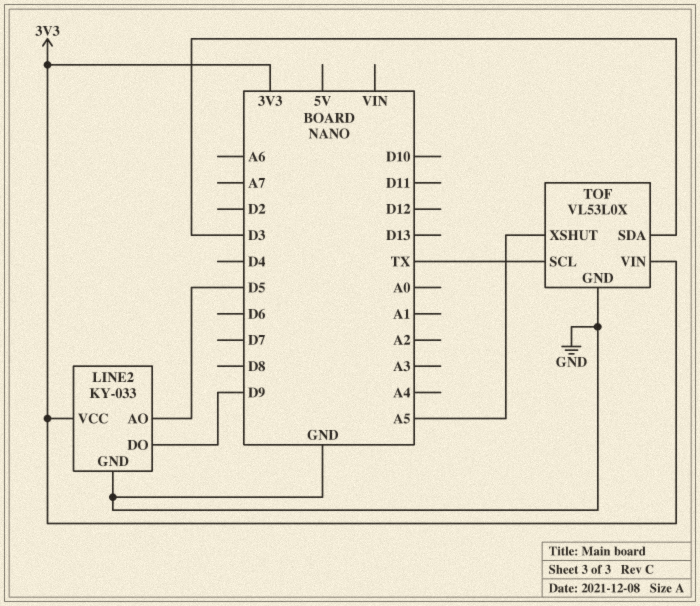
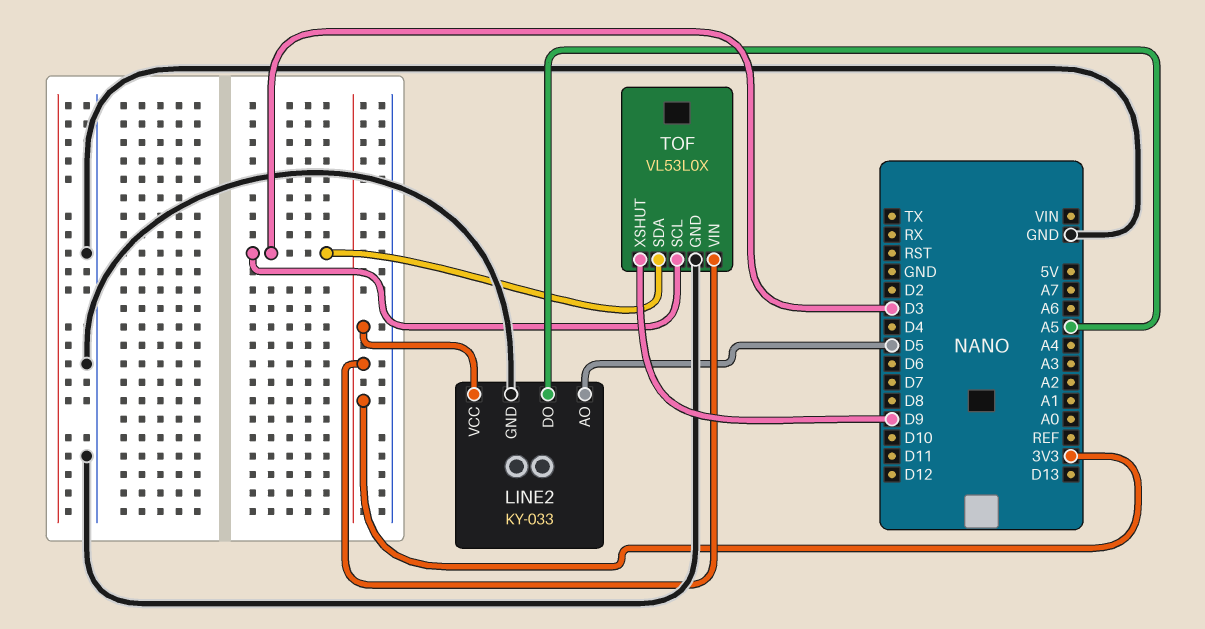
LINE2 pin DO: D9 -> A5
TOF pin SCL: TX -> D3
TOF pin XSHUT: A5 -> D9

